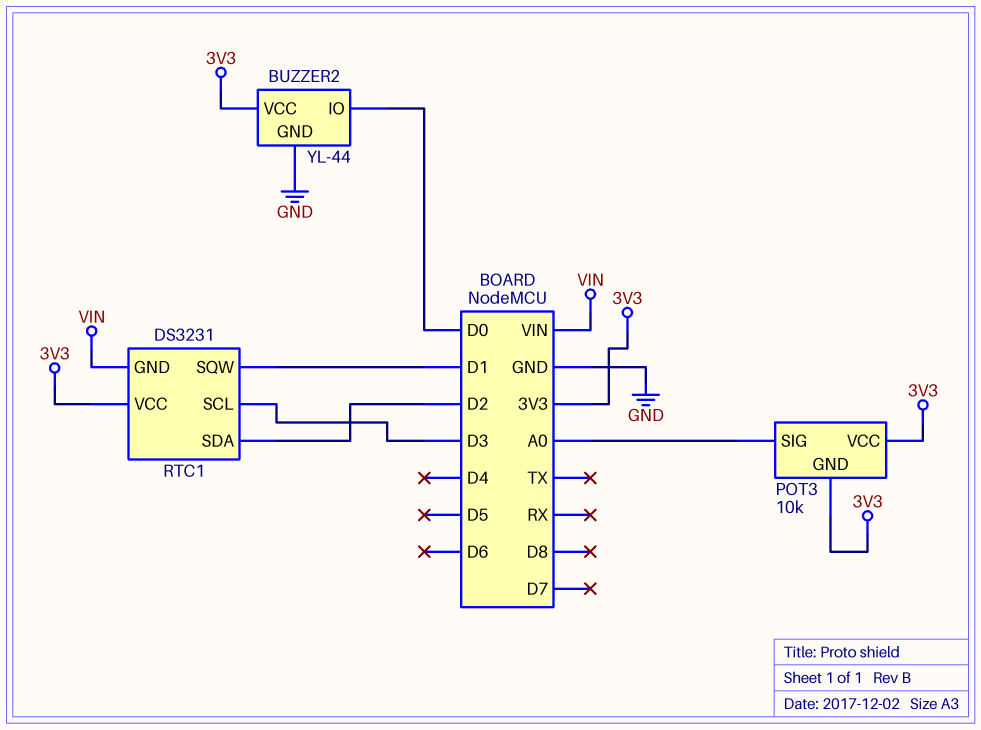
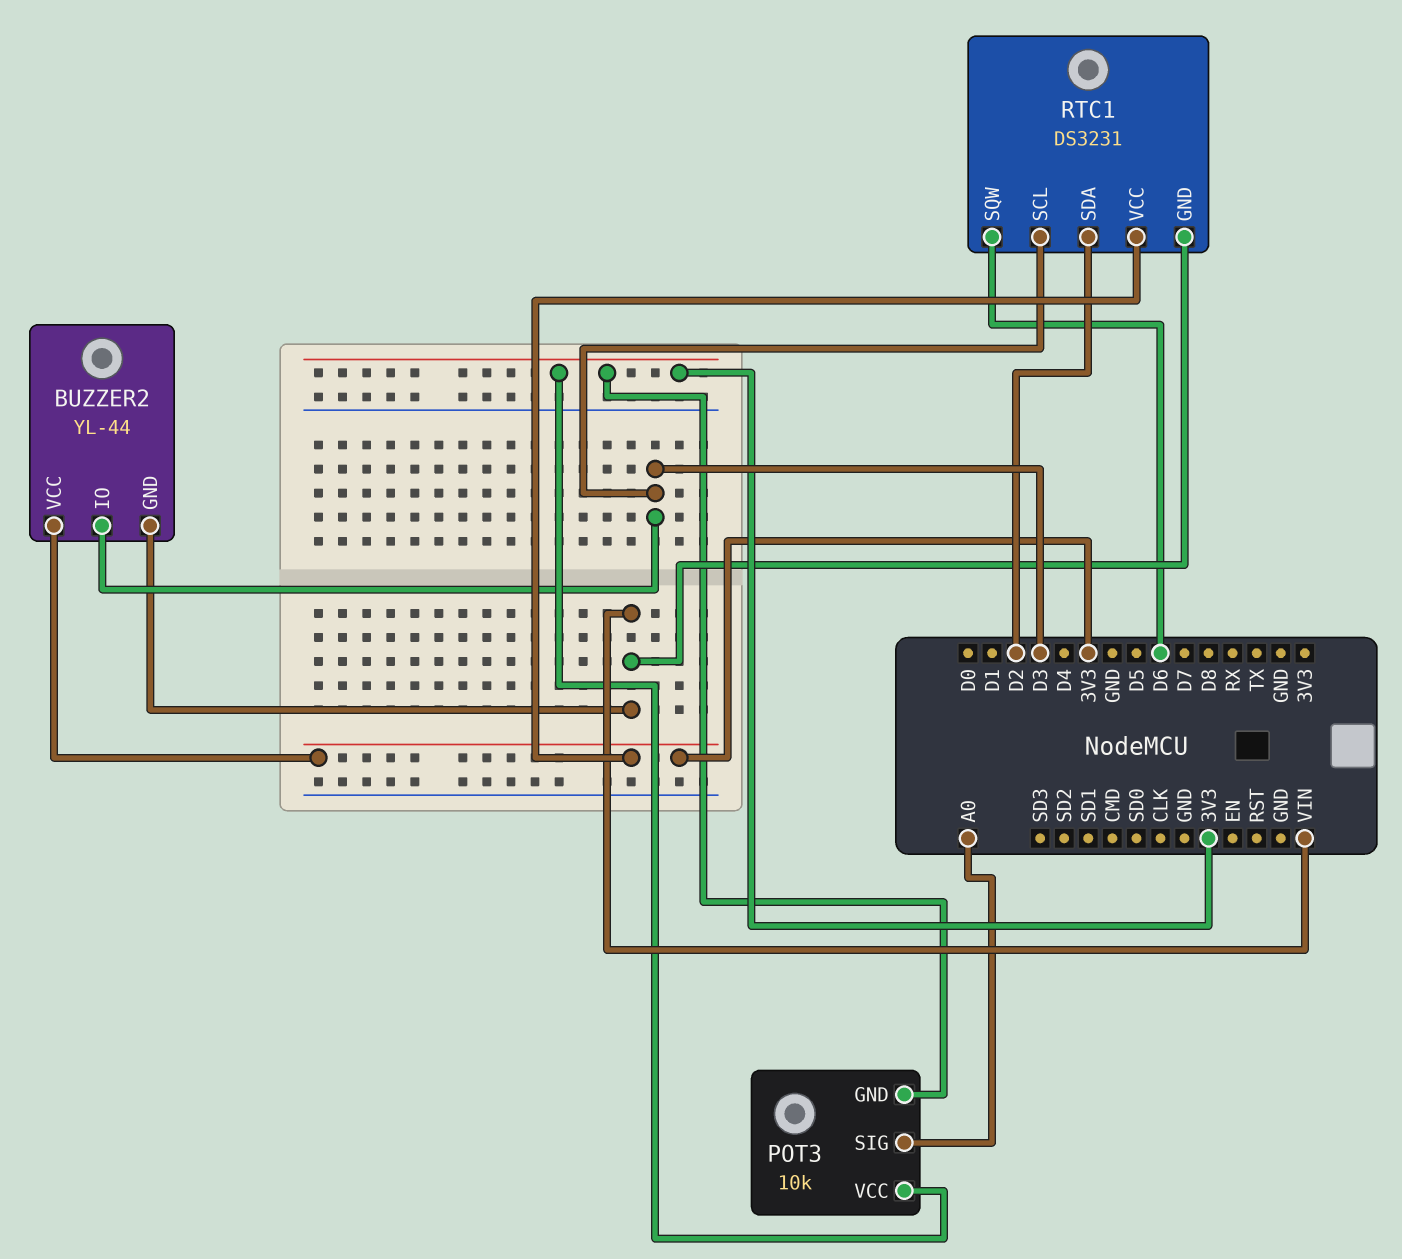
BUZZER2 pin GND: GND -> VIN
BUZZER2 pin IO: D0 -> D3
RTC1 pin SQW: D1 -> D6

